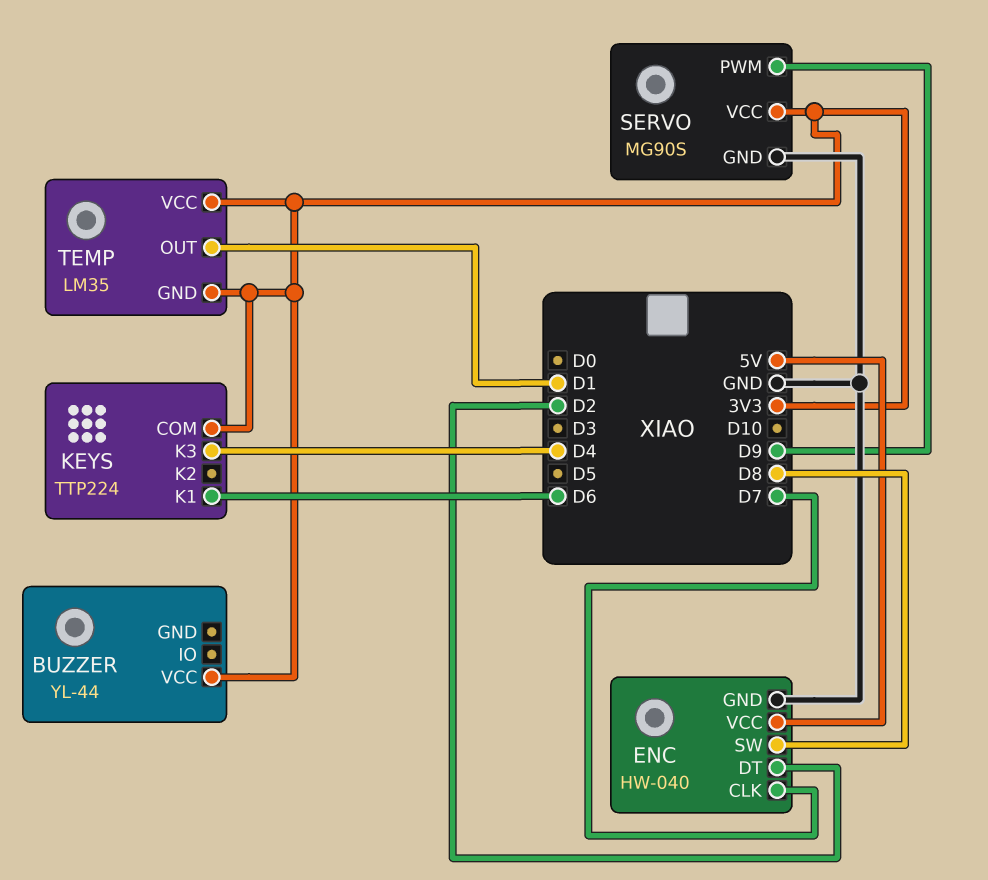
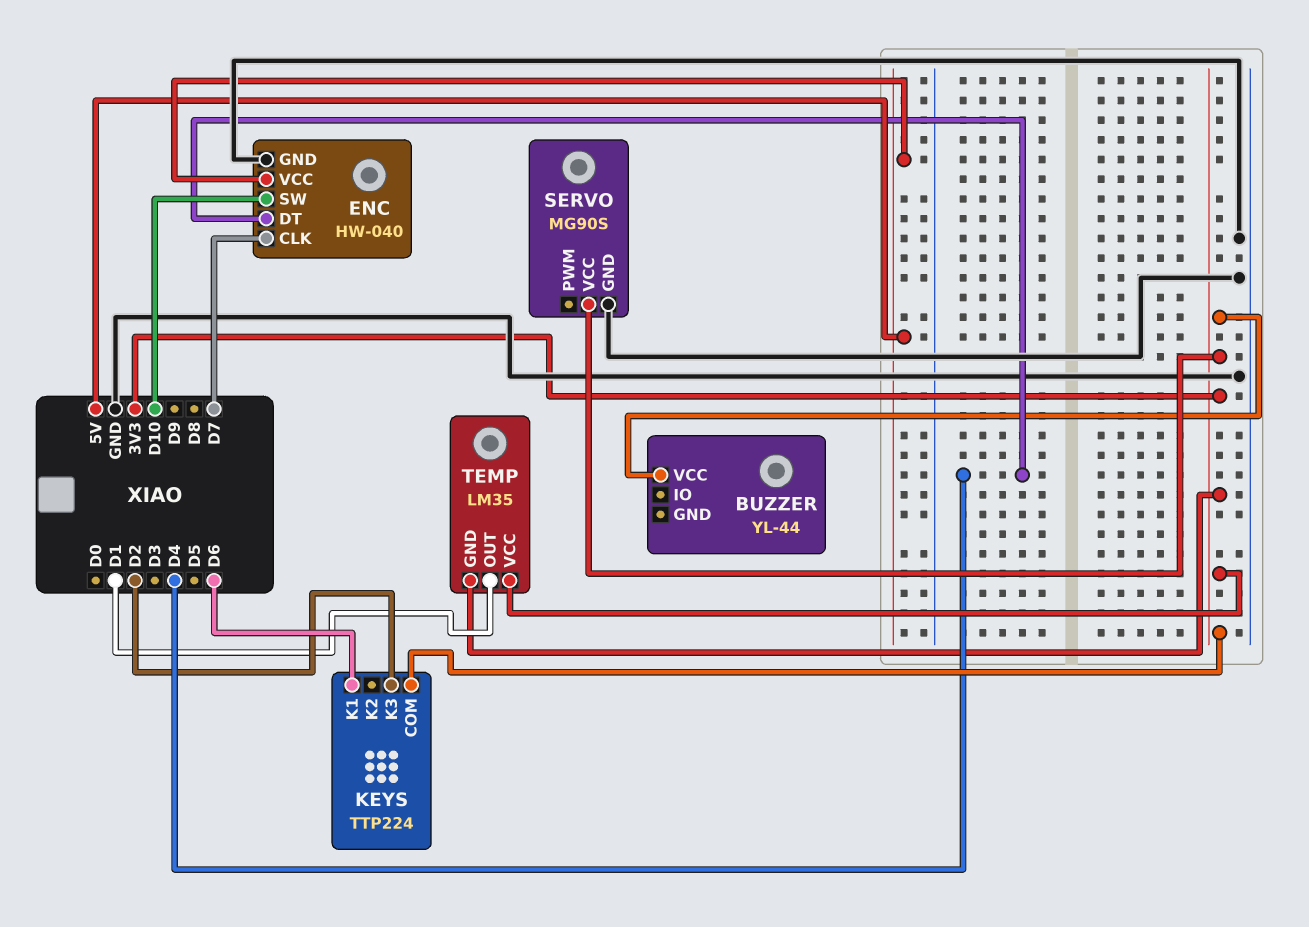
ENC pin DT: D2 -> D4
ENC pin SW: D8 -> D10
KEYS pin K3: D4 -> D2
SERVO pin PWM: D9 -> none

